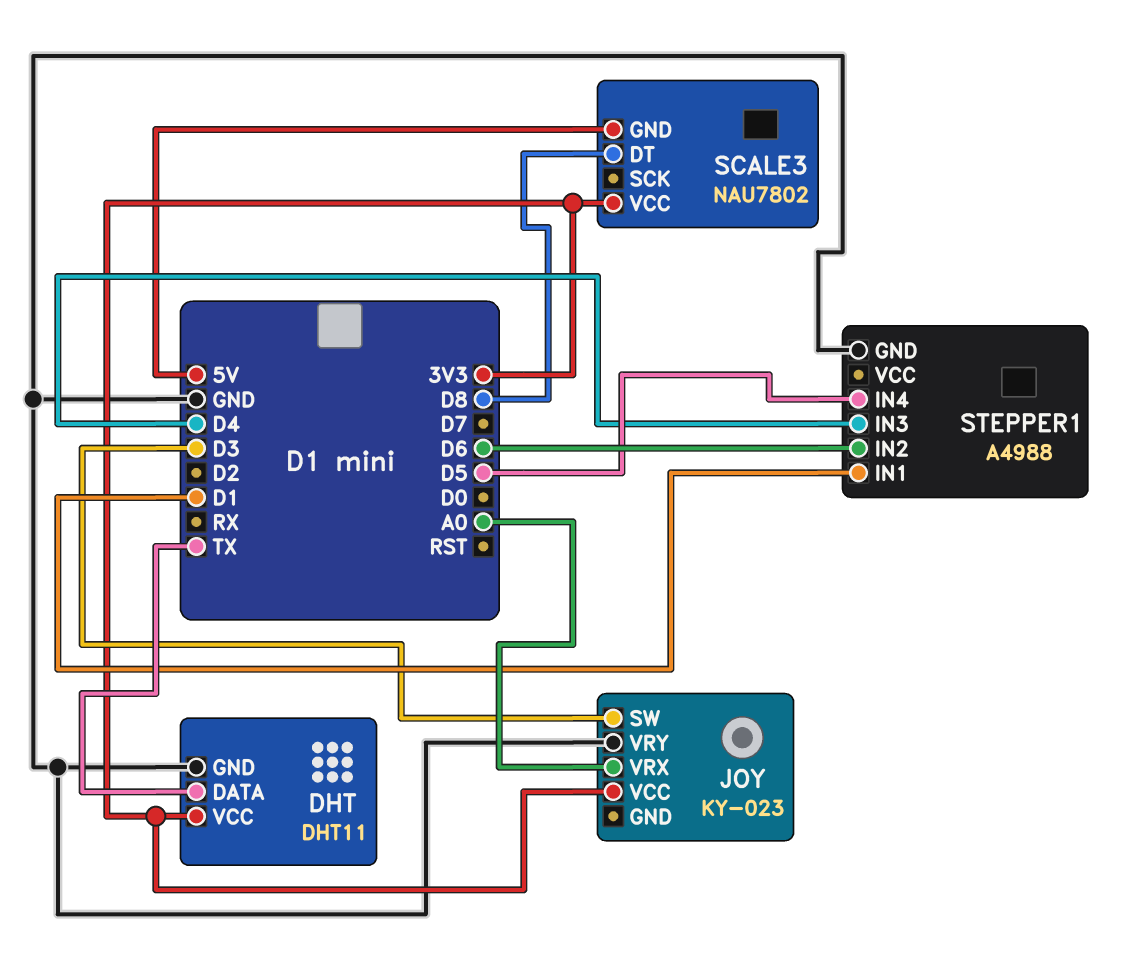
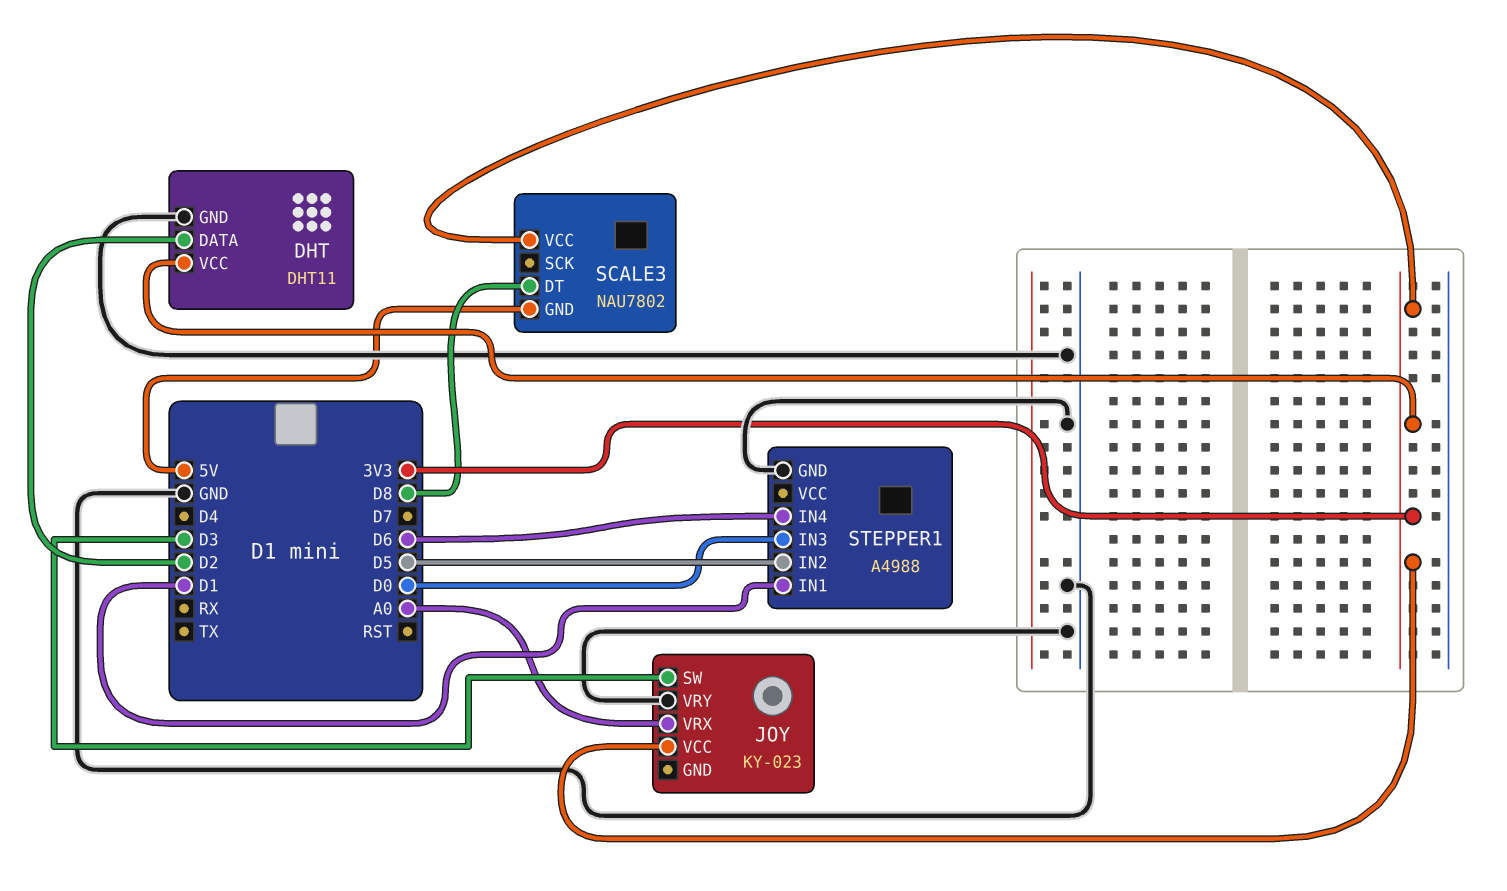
DHT pin DATA: TX -> D2
STEPPER1 pin IN2: D6 -> D5
STEPPER1 pin IN3: D4 -> D0
STEPPER1 pin IN4: D5 -> D6

